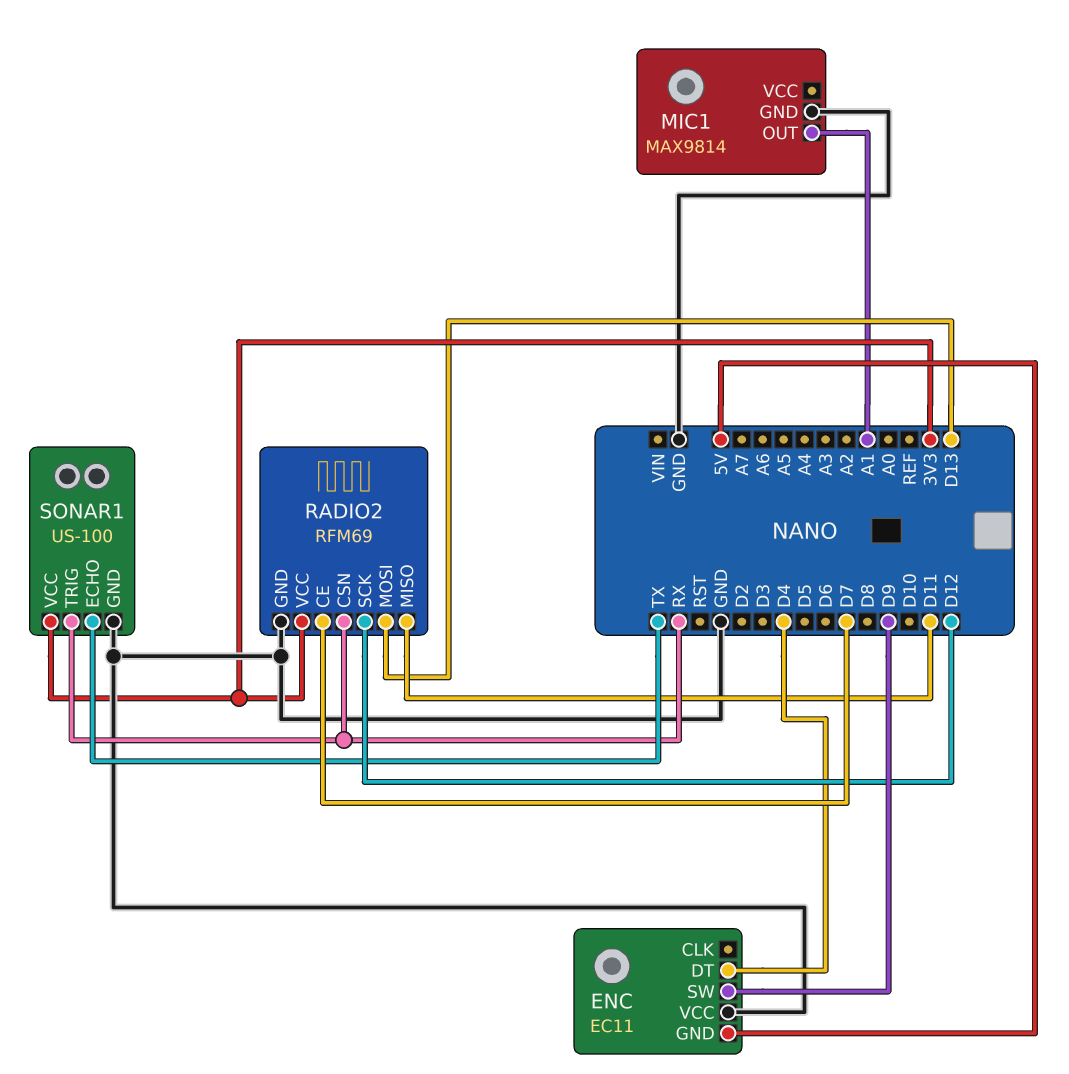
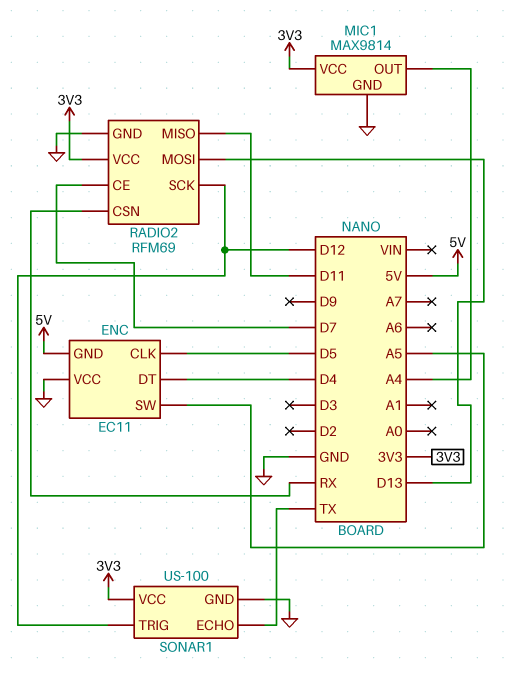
ENC pin CLK: none -> D5
ENC pin SW: D9 -> A5
MIC1 pin OUT: A1 -> A4
MIC1 pin VCC: none -> 3V3
SONAR1 pin TRIG: RX -> D12

